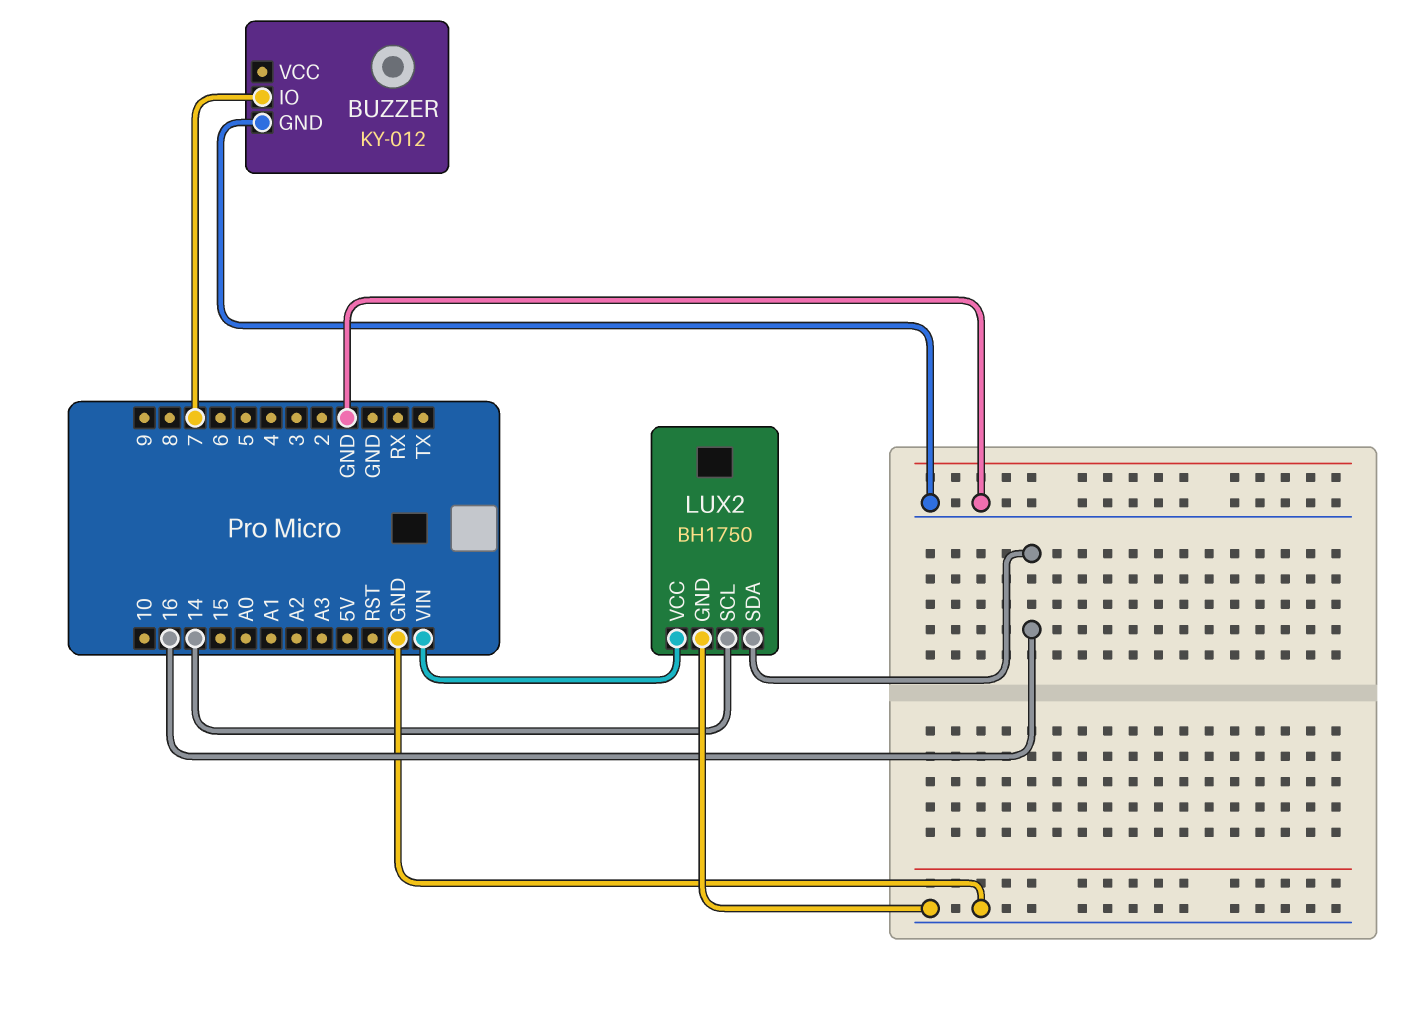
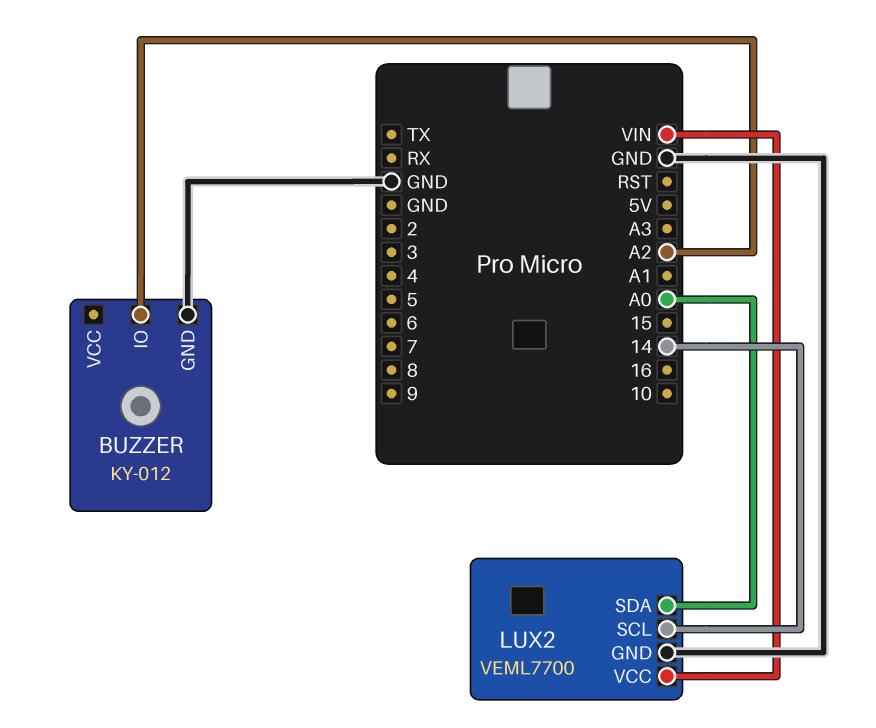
BUZZER pin IO: 7 -> A2
LUX2: BH1750 -> VEML7700
LUX2 pin SDA: 16 -> A0

